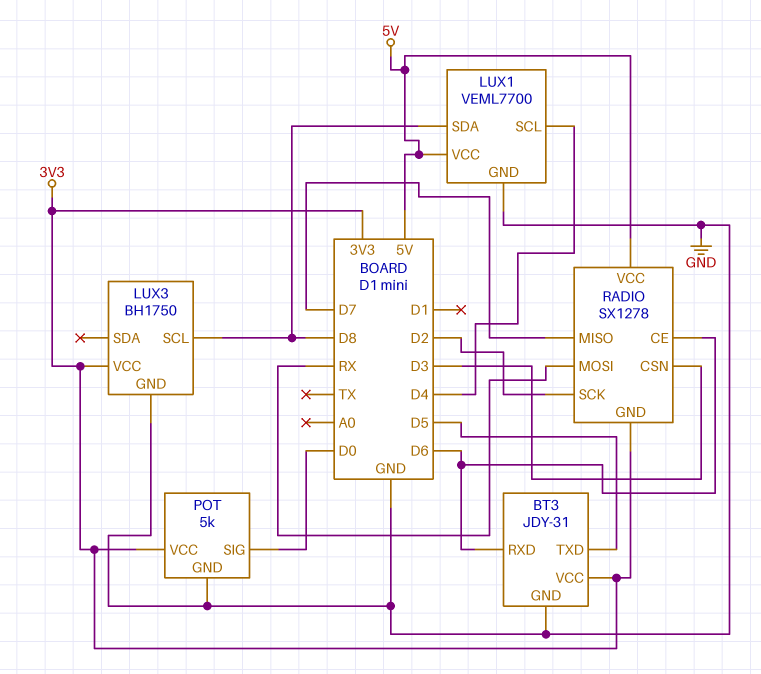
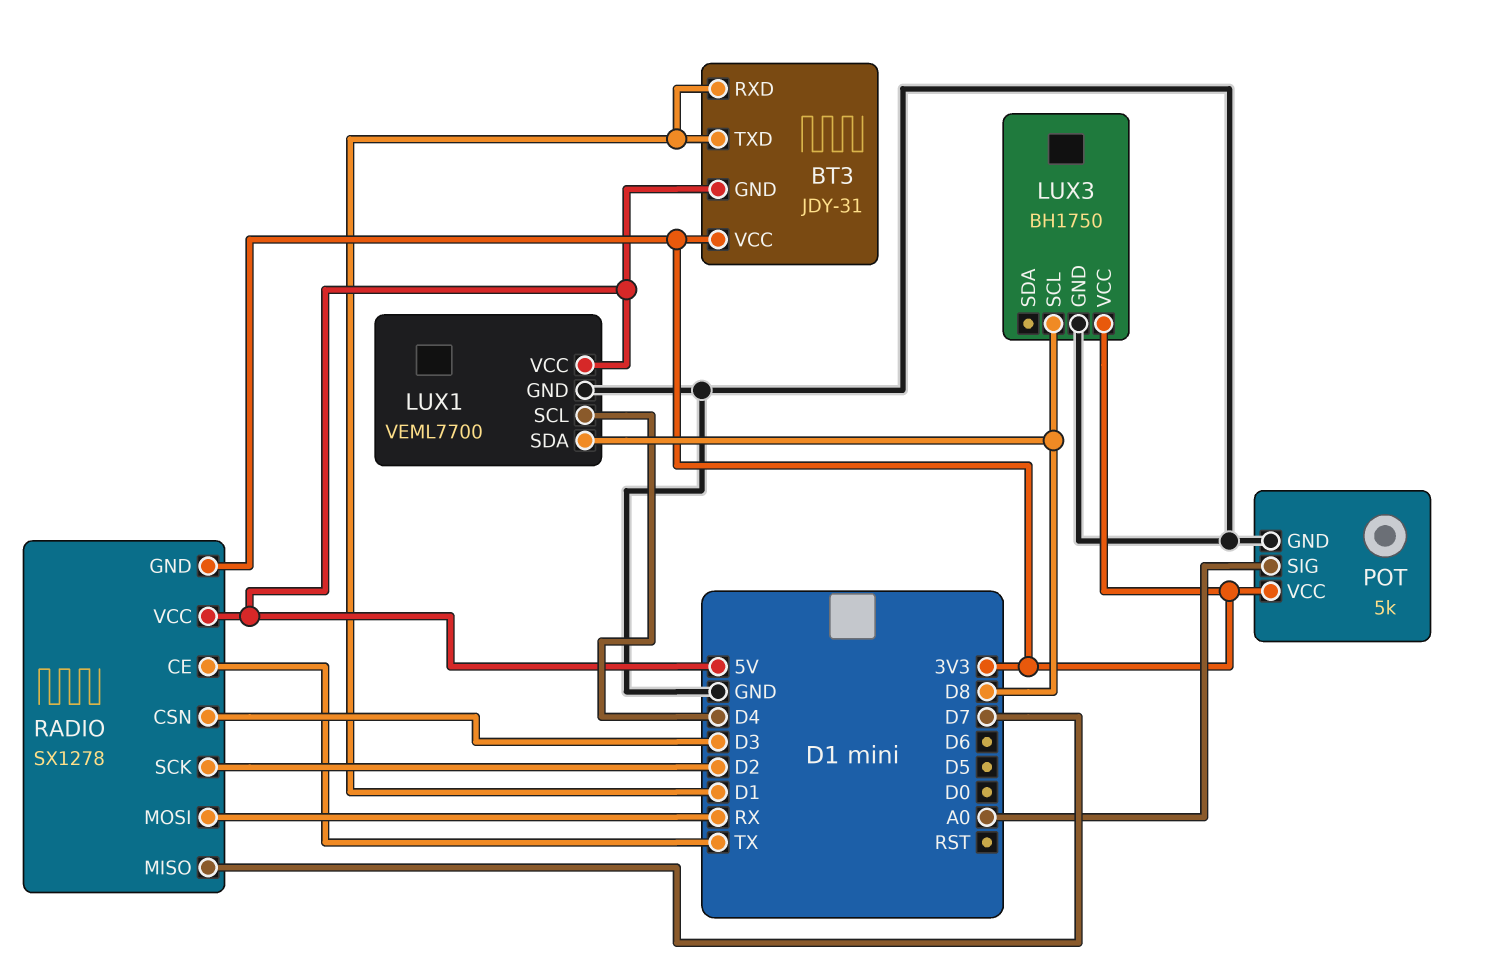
BT3 pin GND: GND -> 5V
BT3 pin RXD: D6 -> D1
BT3 pin TXD: D5 -> D1
POT pin SIG: D0 -> A0
RADIO pin CE: D6 -> TX

